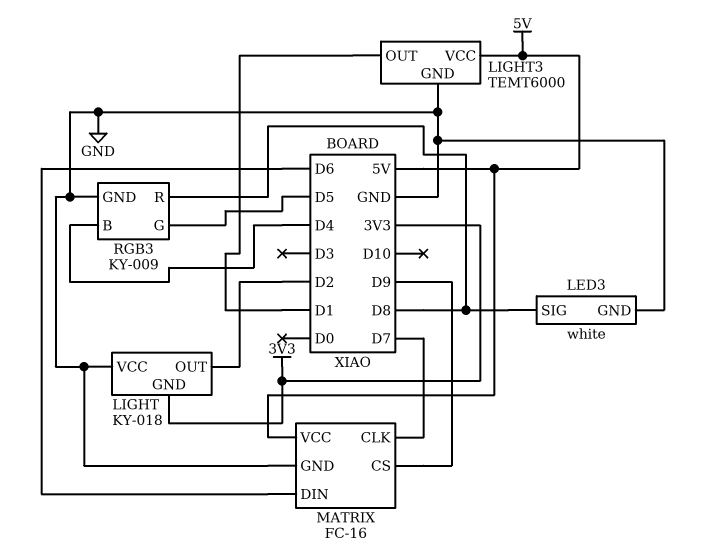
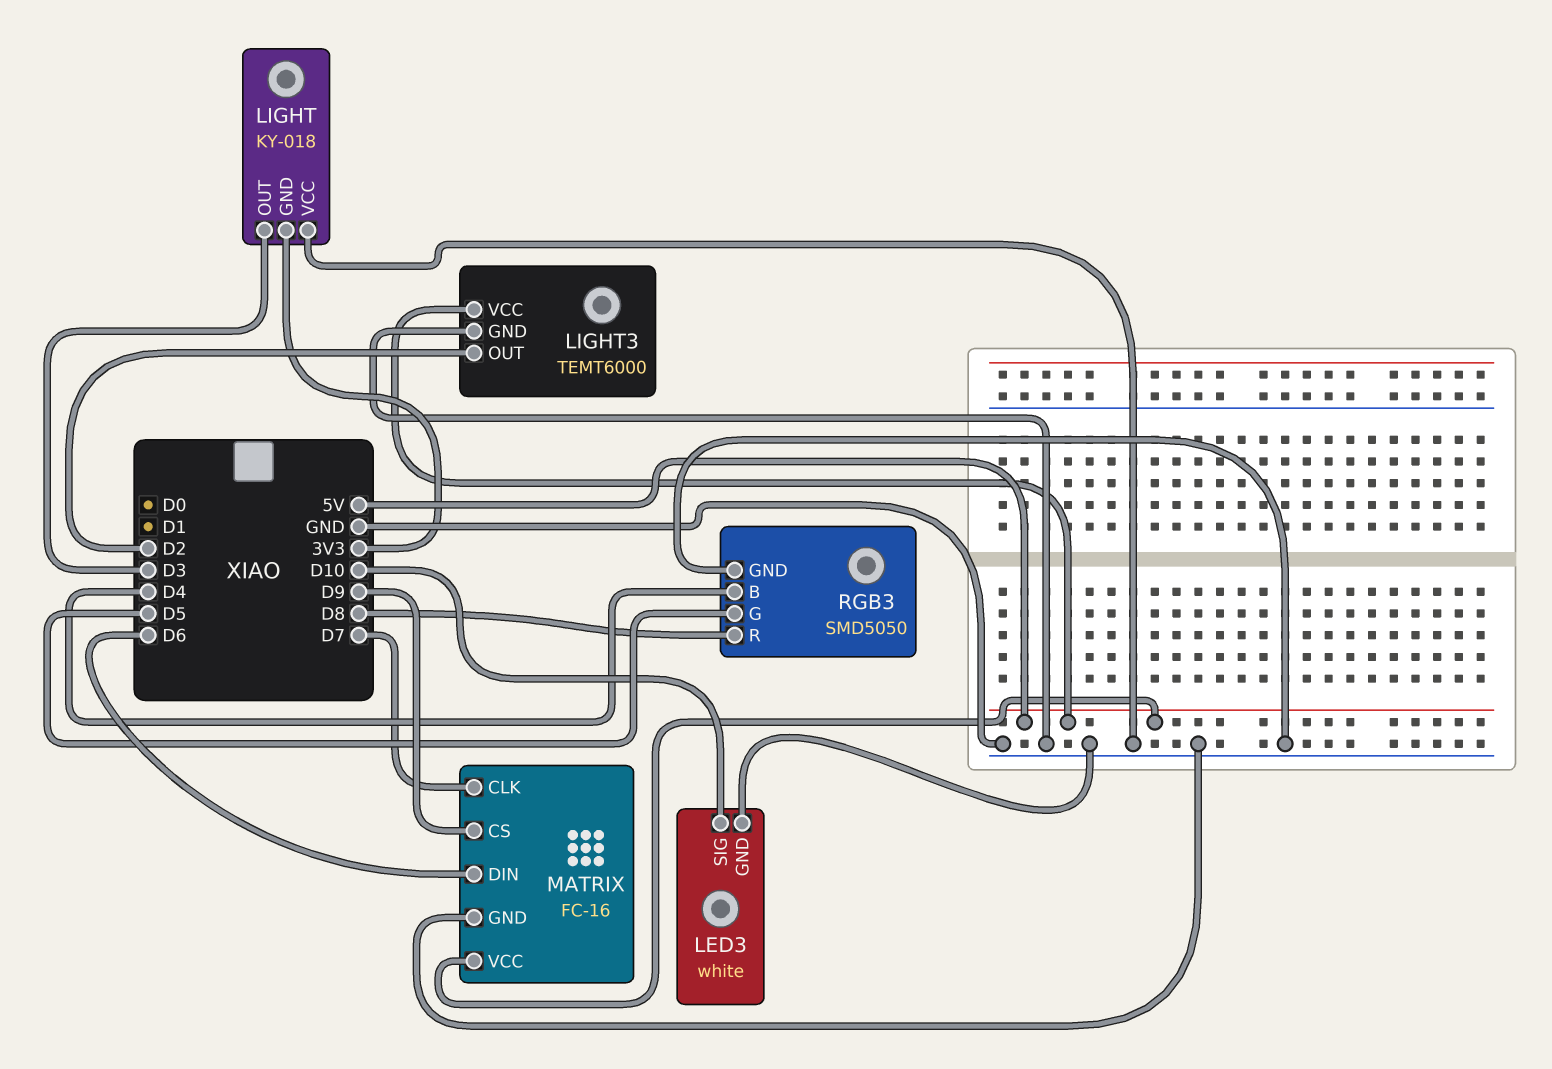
LED3 pin SIG: D8 -> D10
LIGHT pin OUT: D2 -> D3
LIGHT3 pin OUT: D1 -> D2
RGB3: KY-009 -> SMD5050

